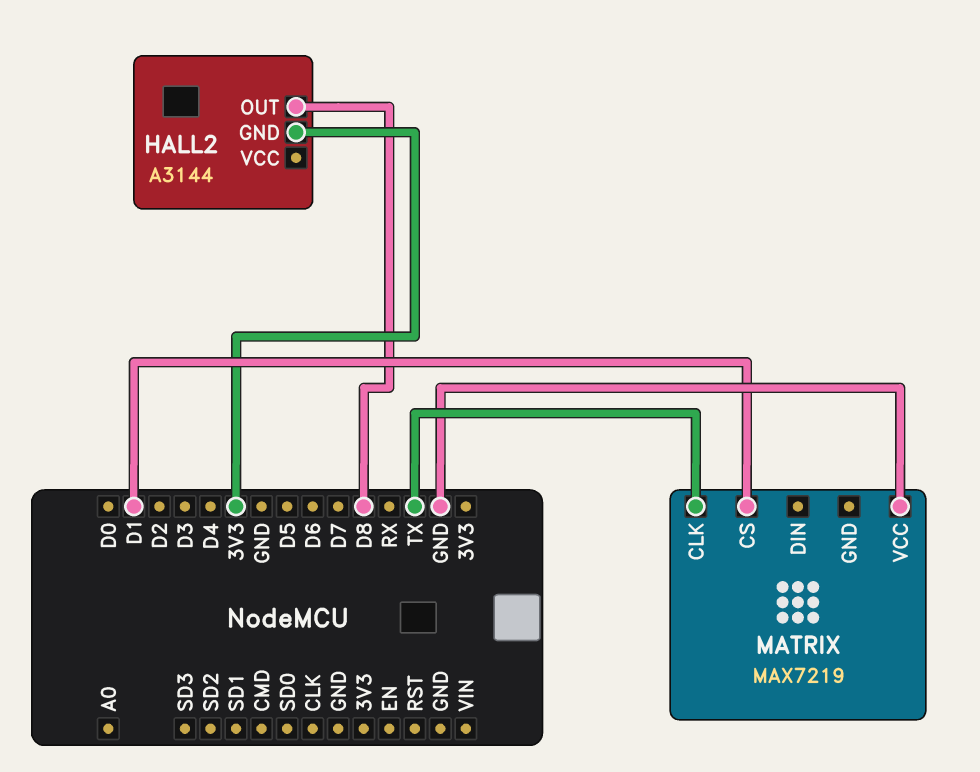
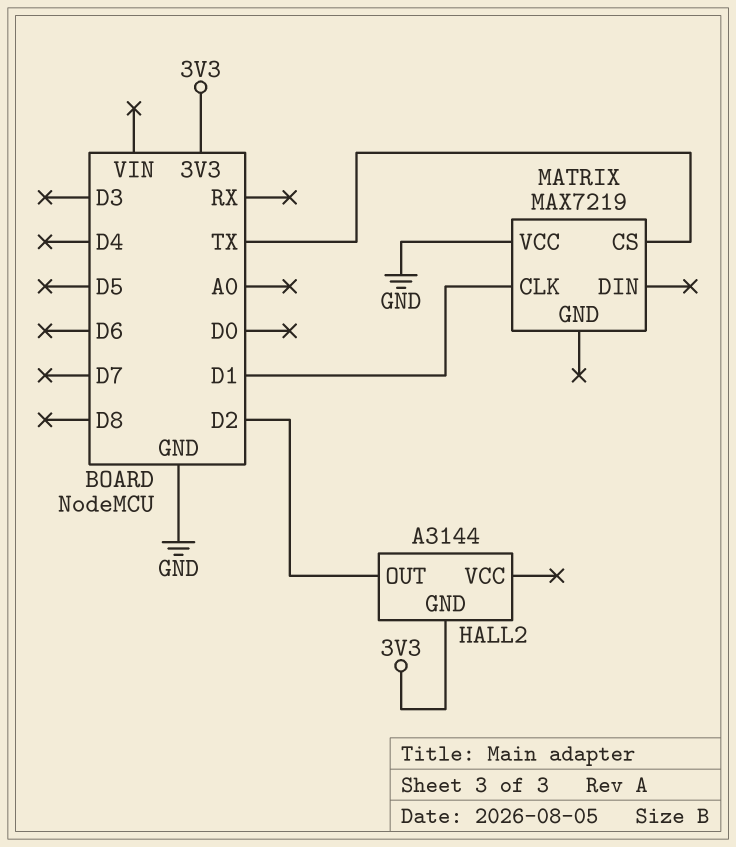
HALL2 pin OUT: D8 -> D2
MATRIX pin CLK: TX -> D1
MATRIX pin CS: D1 -> TX

